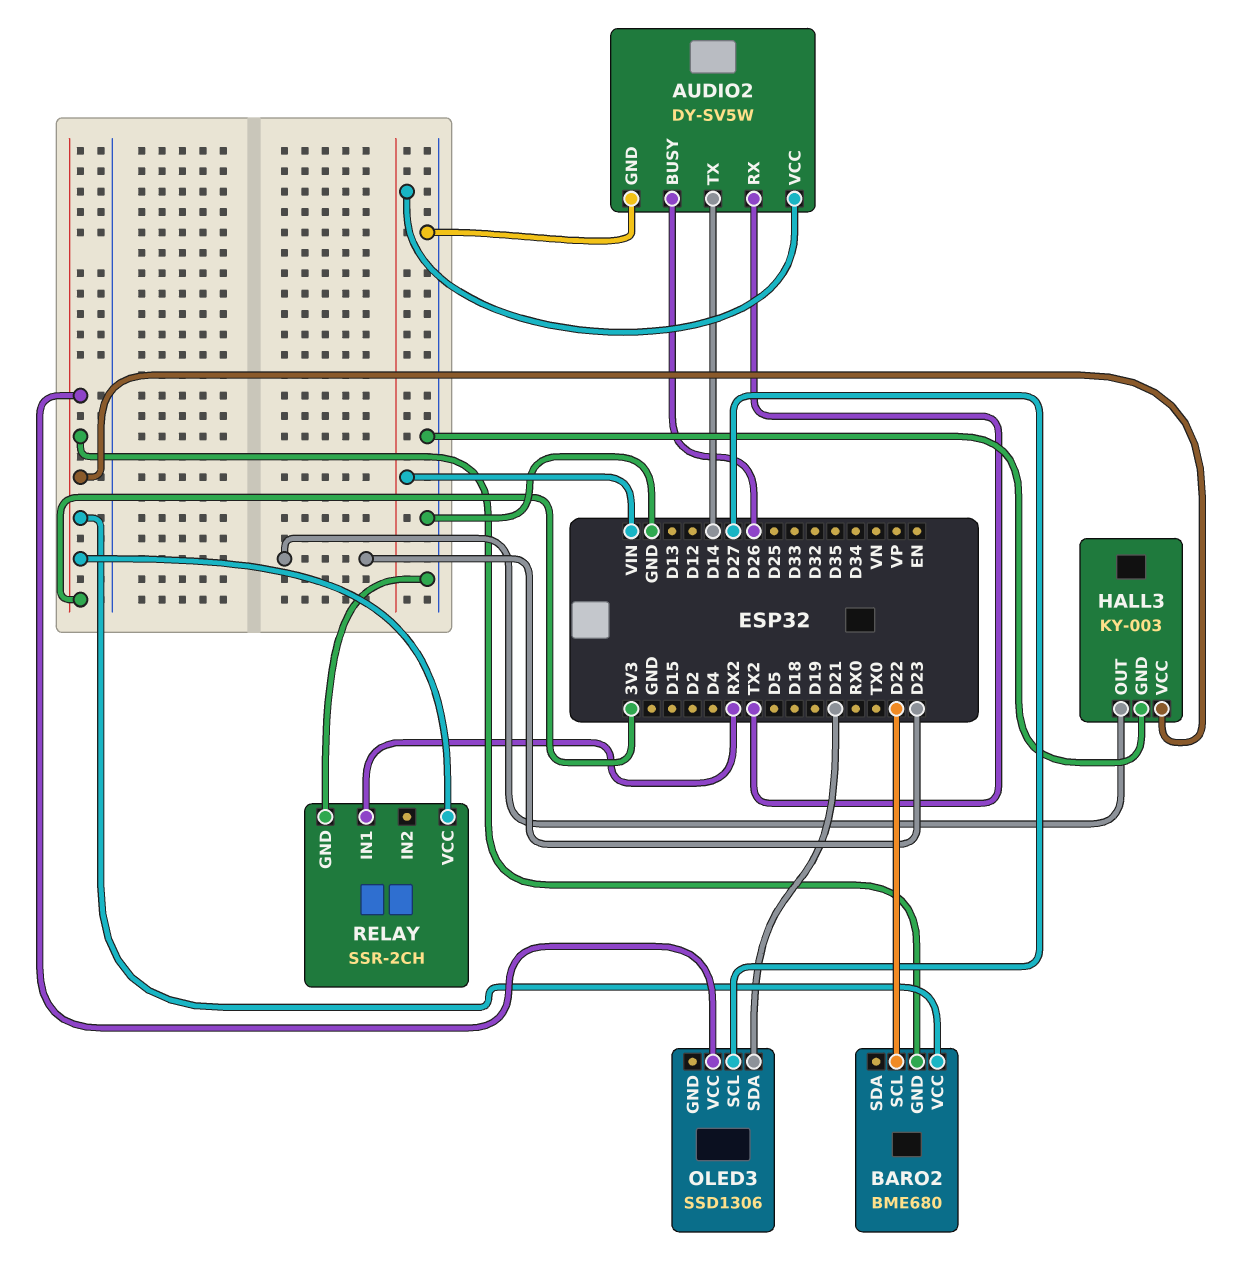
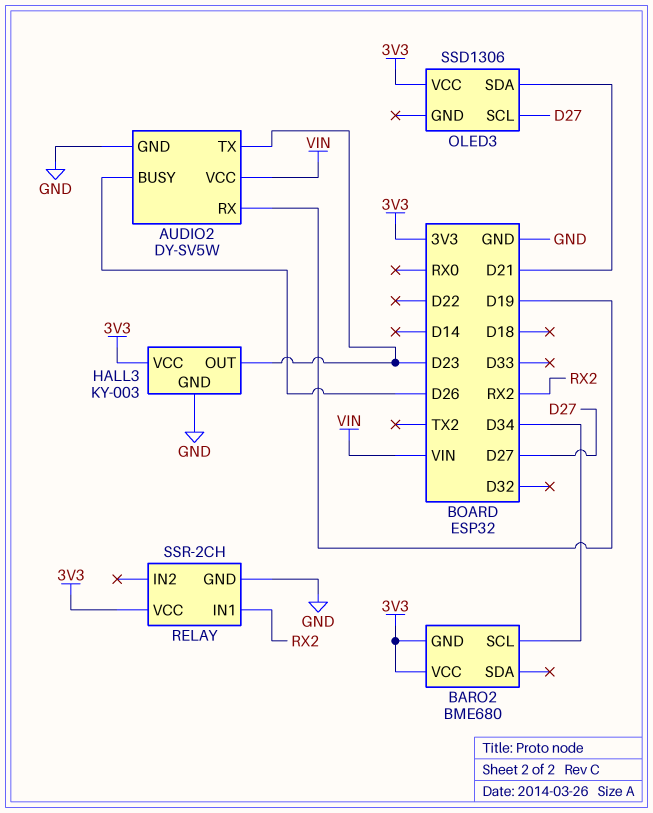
AUDIO2 pin RX: TX2 -> D19
AUDIO2 pin TX: D14 -> D23
BARO2 pin SCL: D22 -> D34

